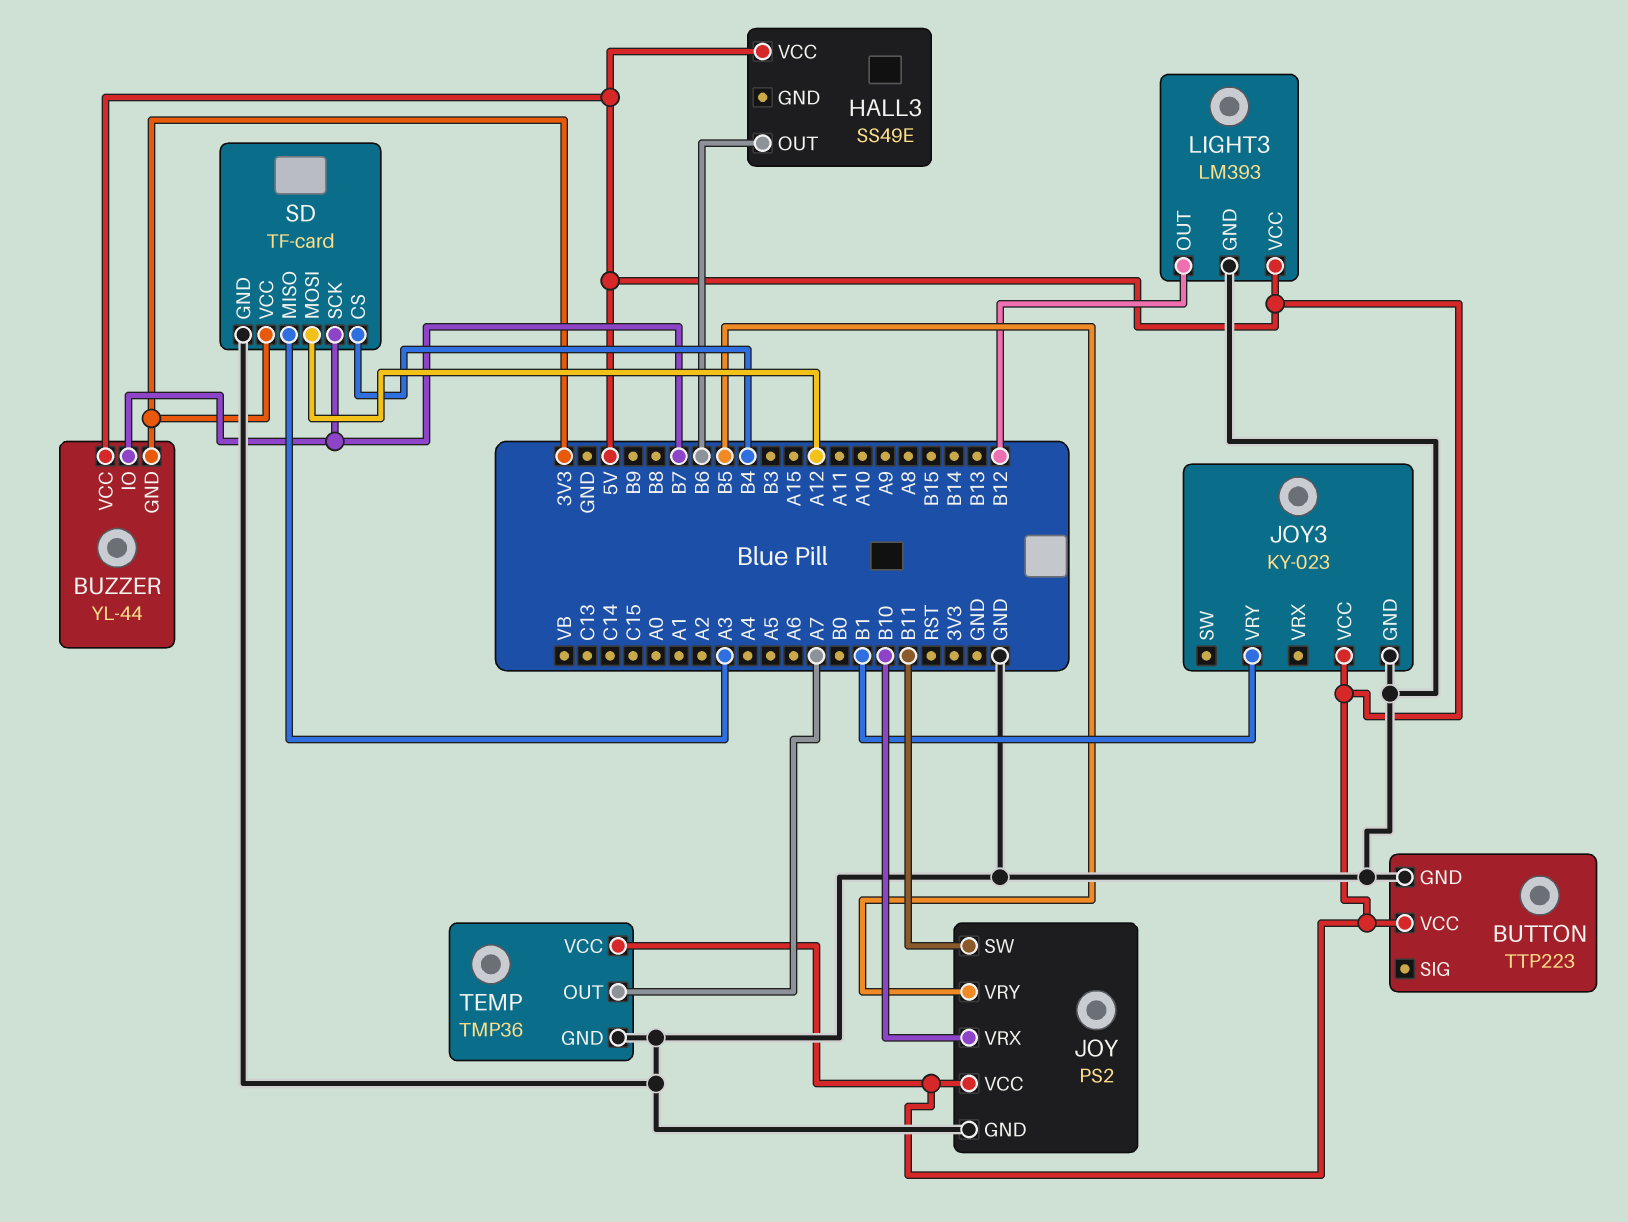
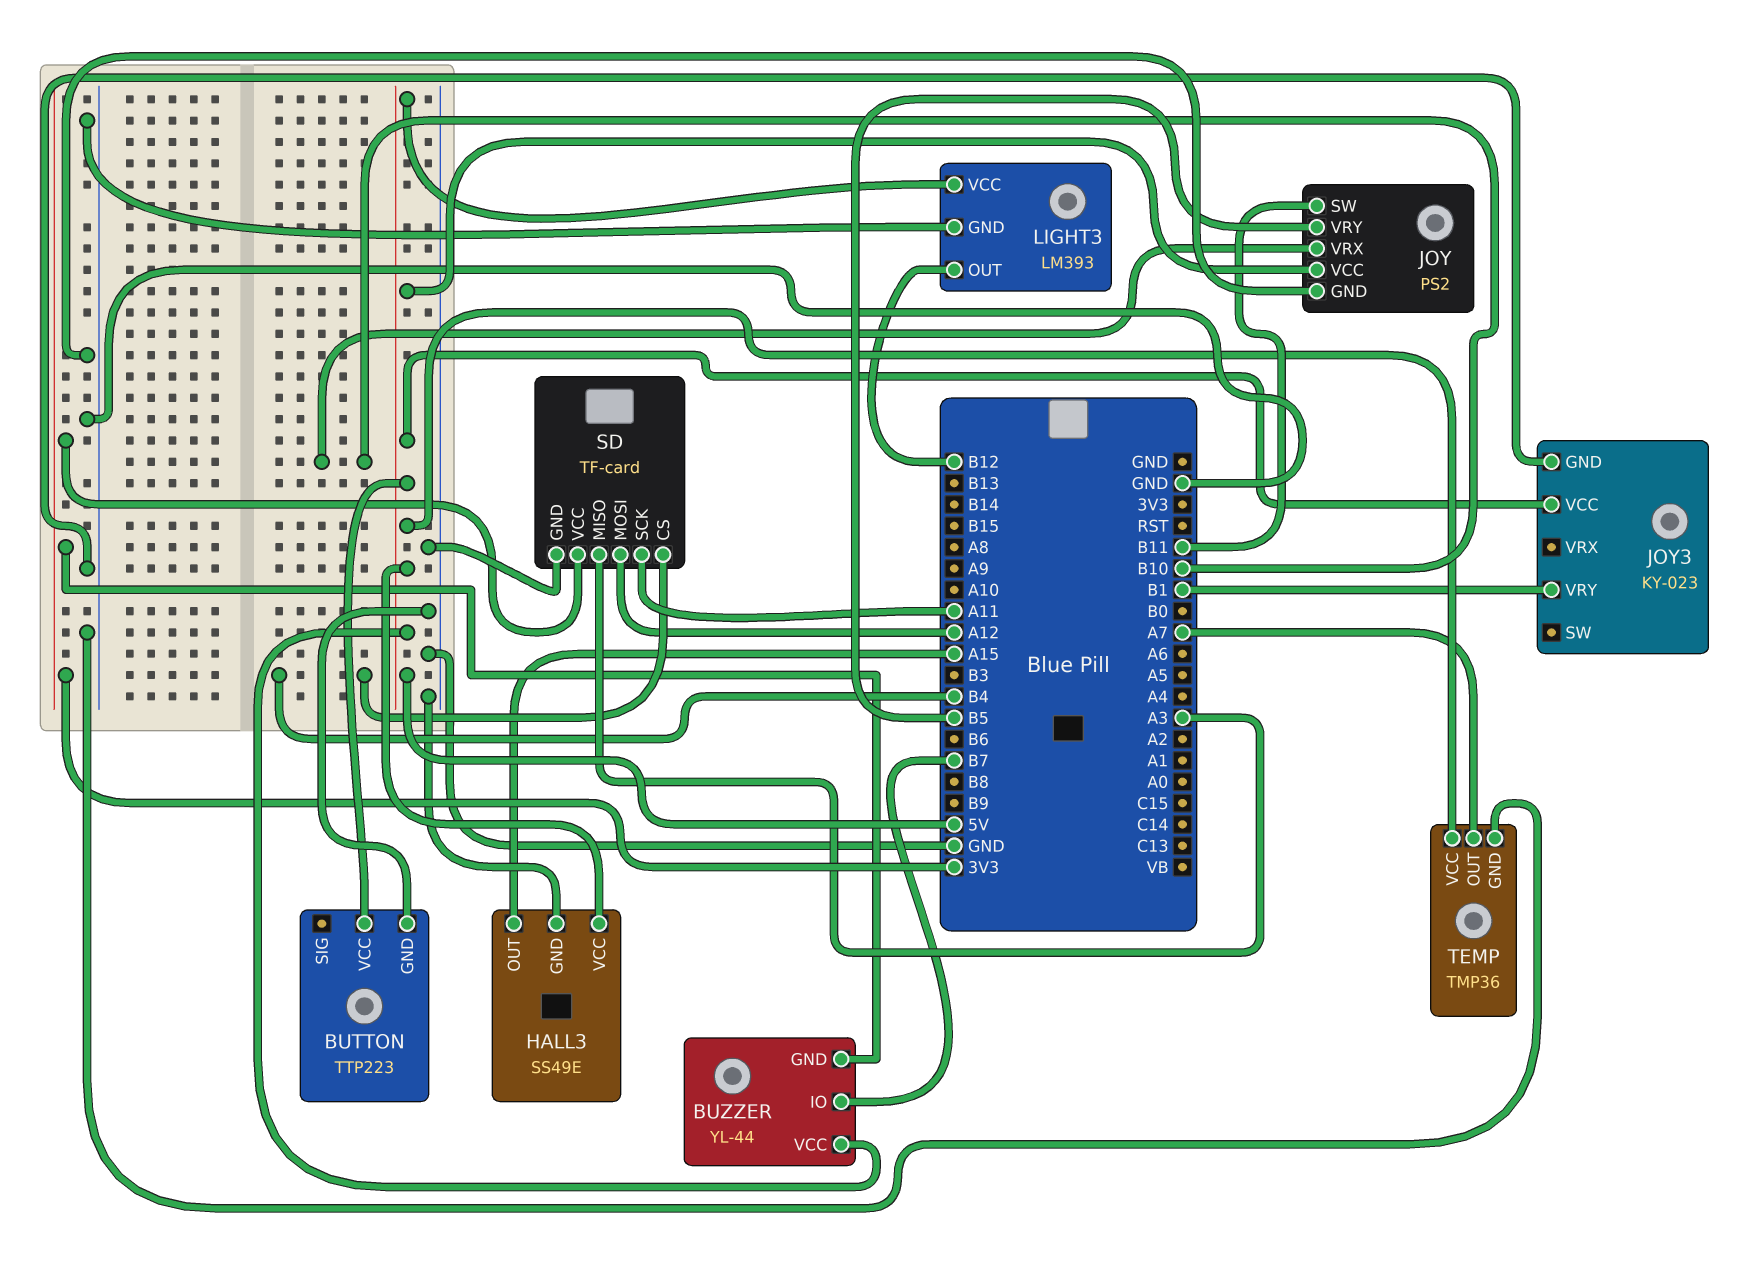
HALL3 pin GND: none -> GND
HALL3 pin OUT: B6 -> A15
SD pin SCK: B7 -> A11

